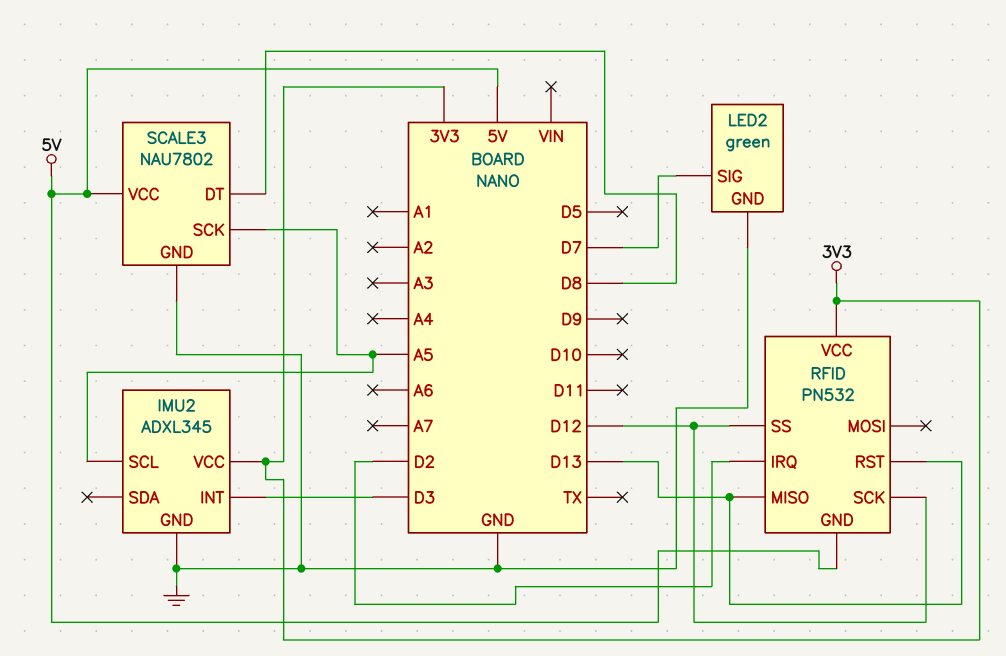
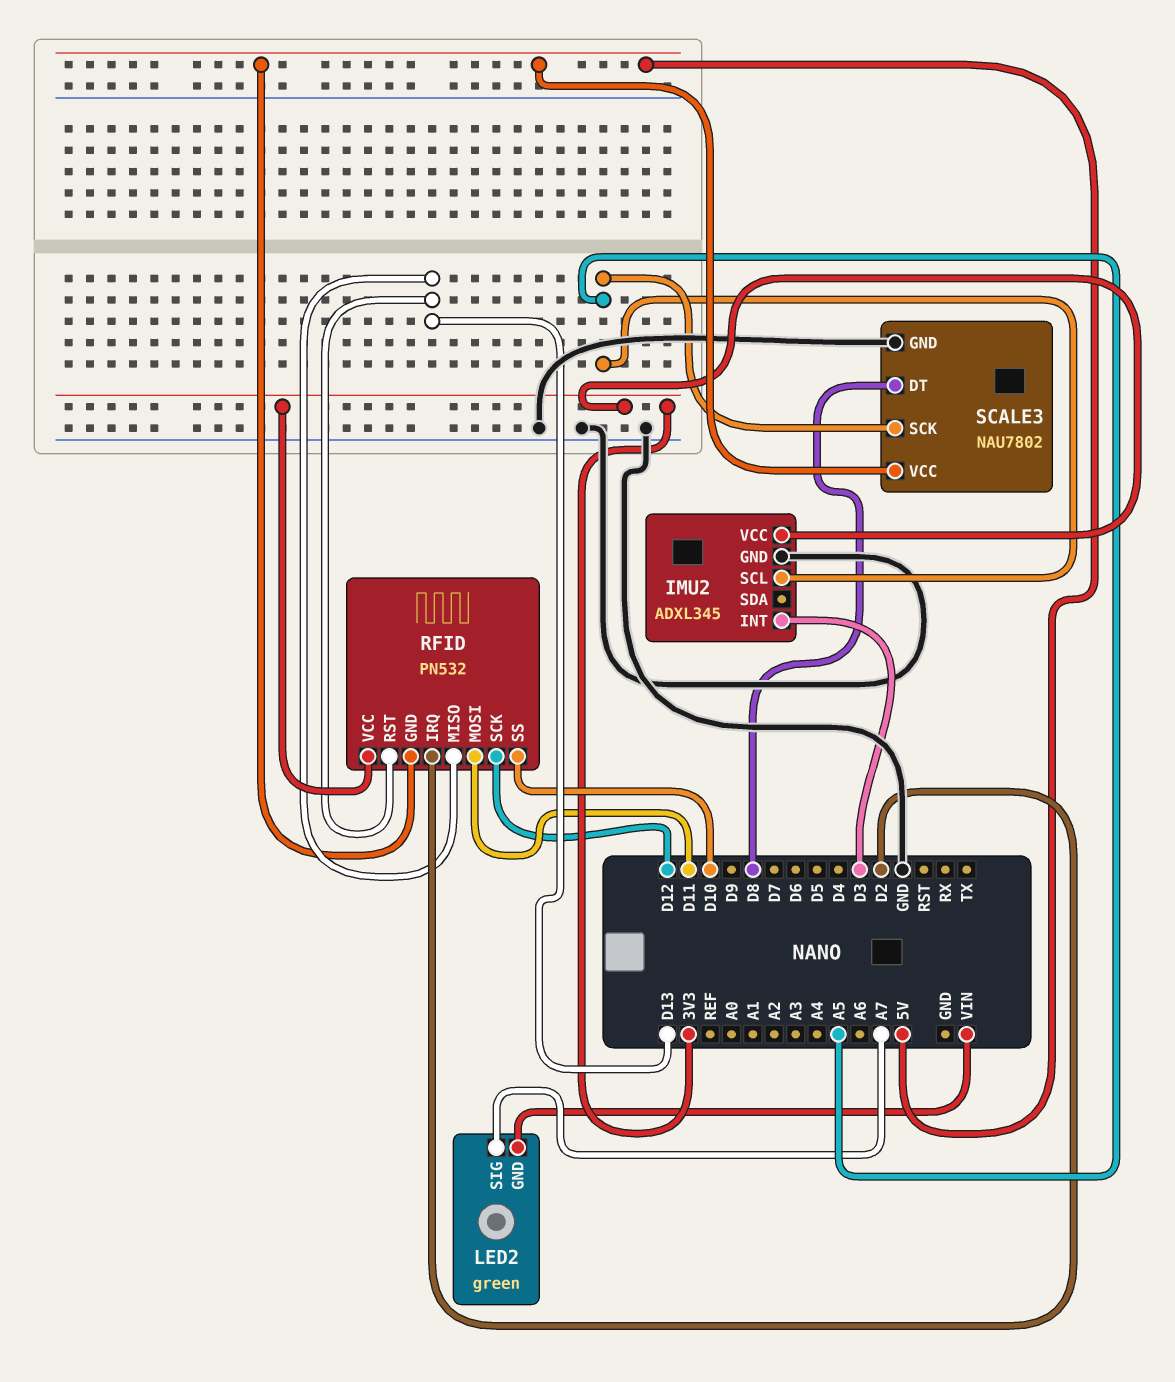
LED2 pin GND: GND -> VIN
LED2 pin SIG: D7 -> A7
RFID pin MOSI: none -> D11
RFID pin SS: D12 -> D10

